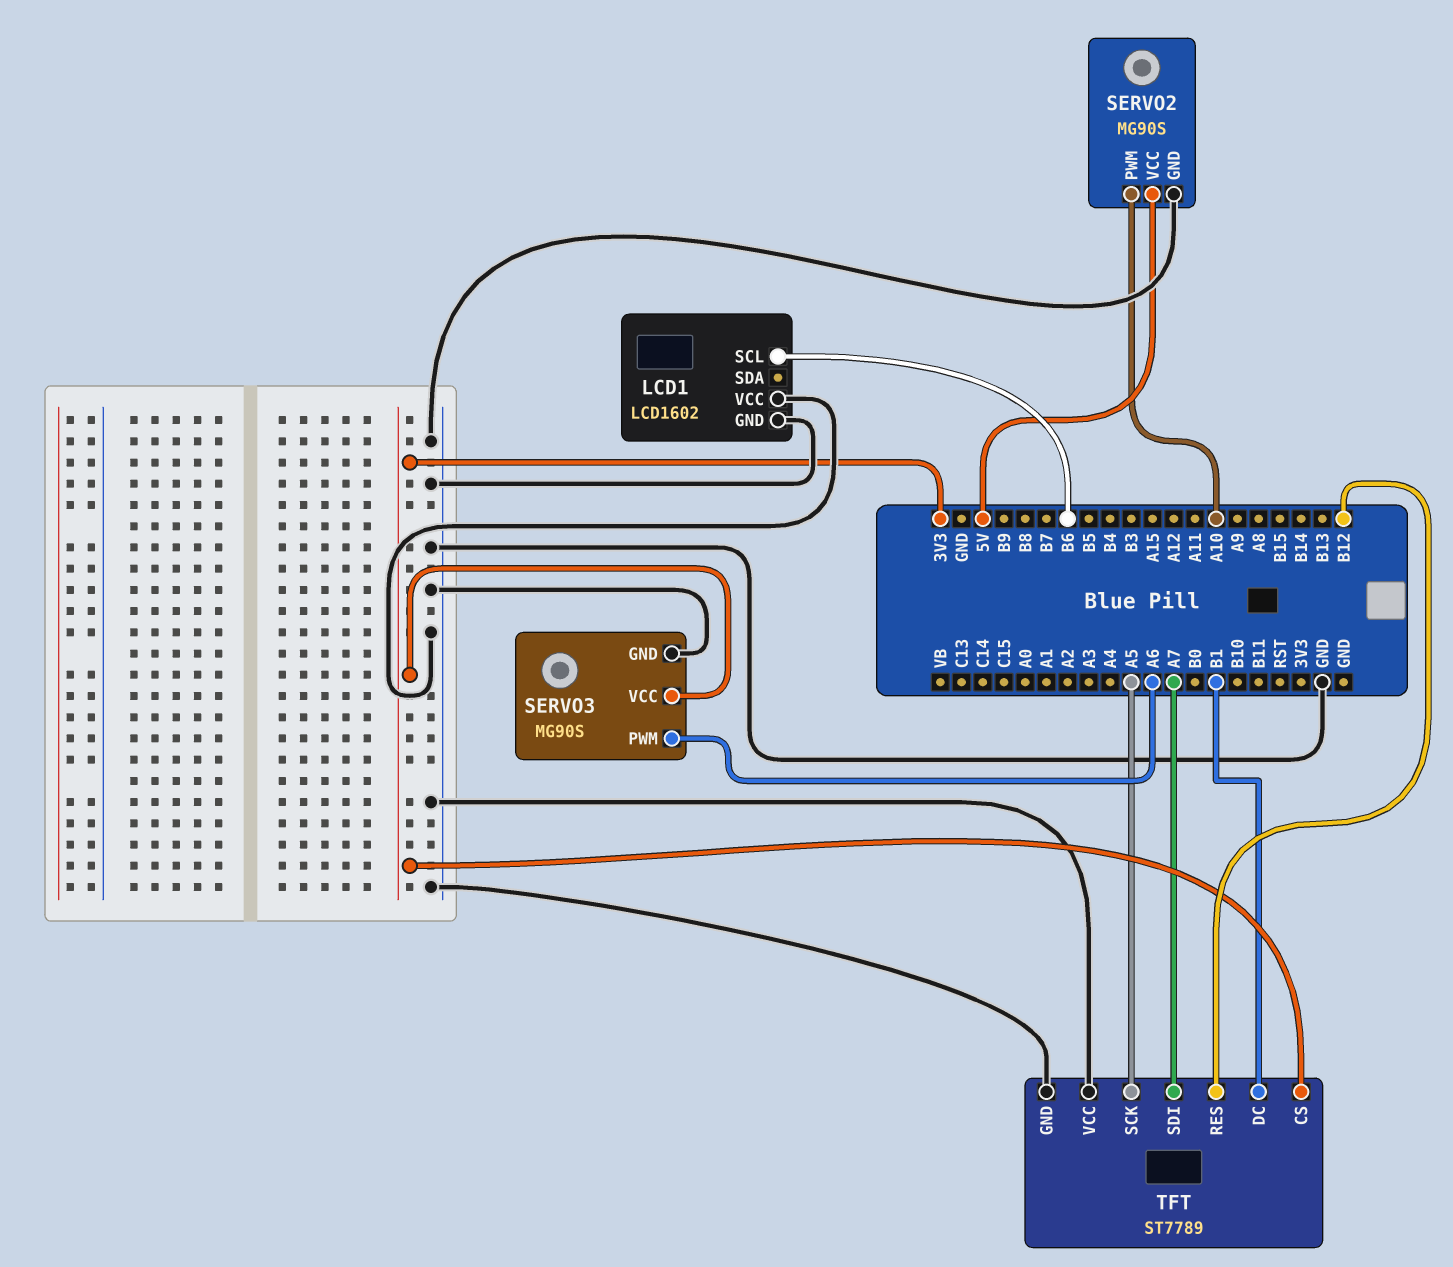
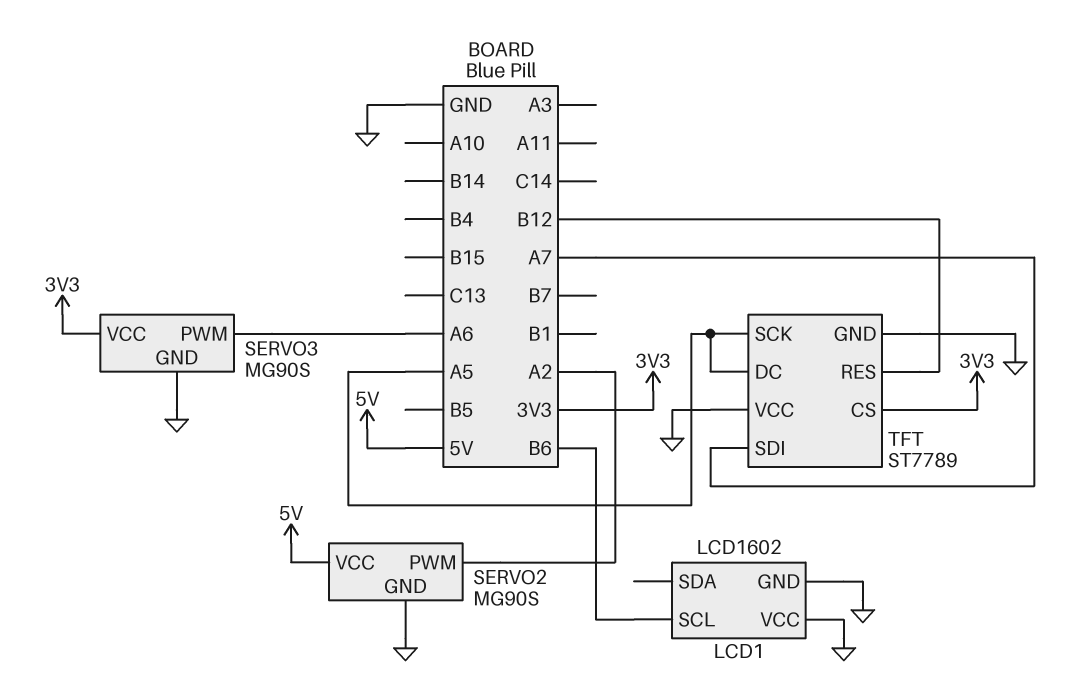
SERVO2 pin PWM: A10 -> A2
TFT pin DC: B1 -> A5

